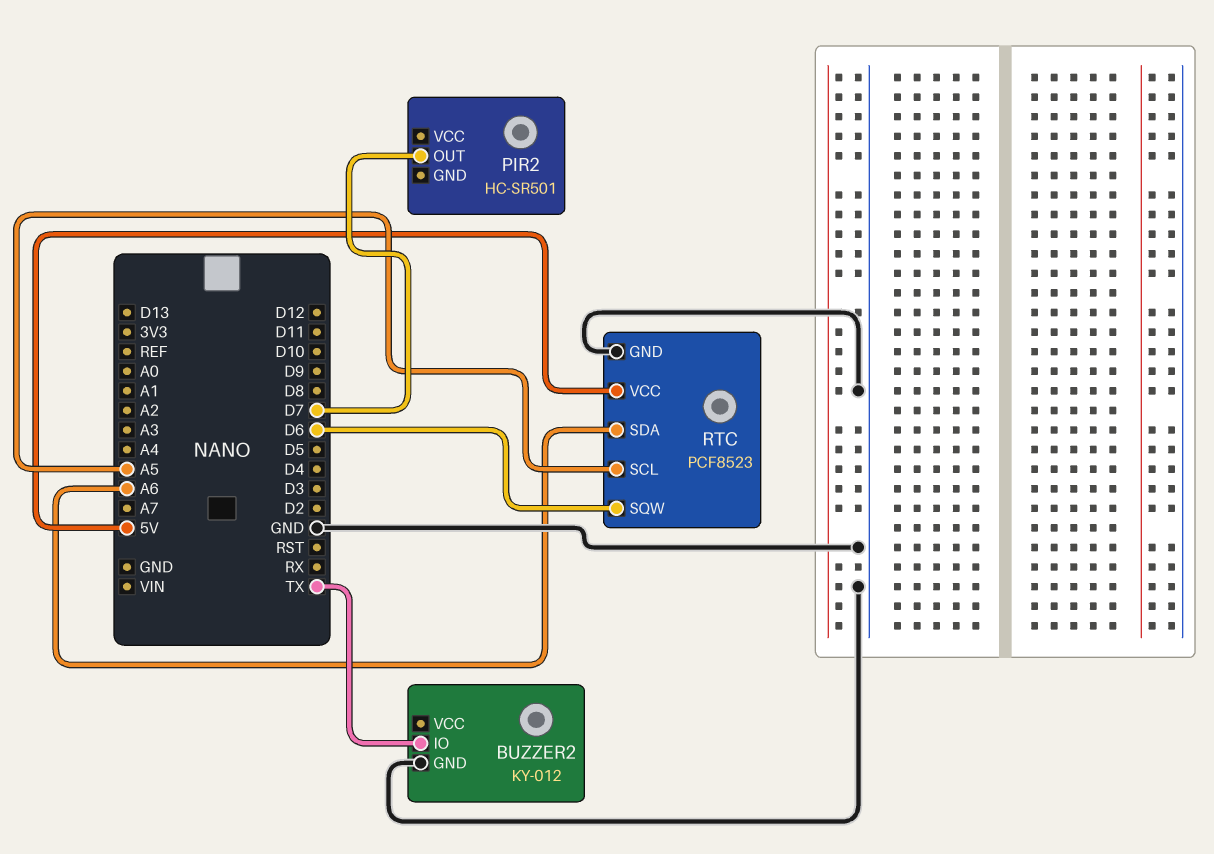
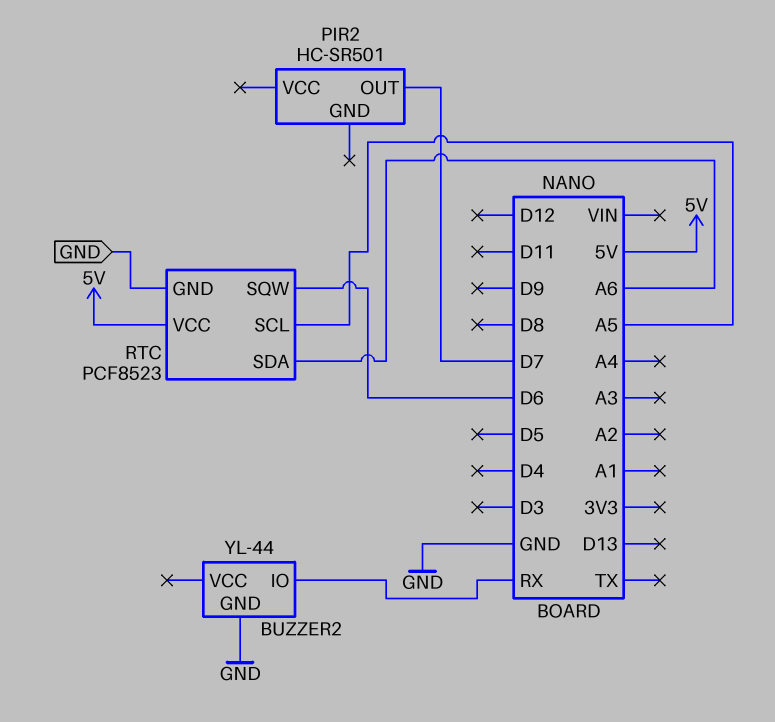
BUZZER2: KY-012 -> YL-44
BUZZER2 pin IO: TX -> RX

